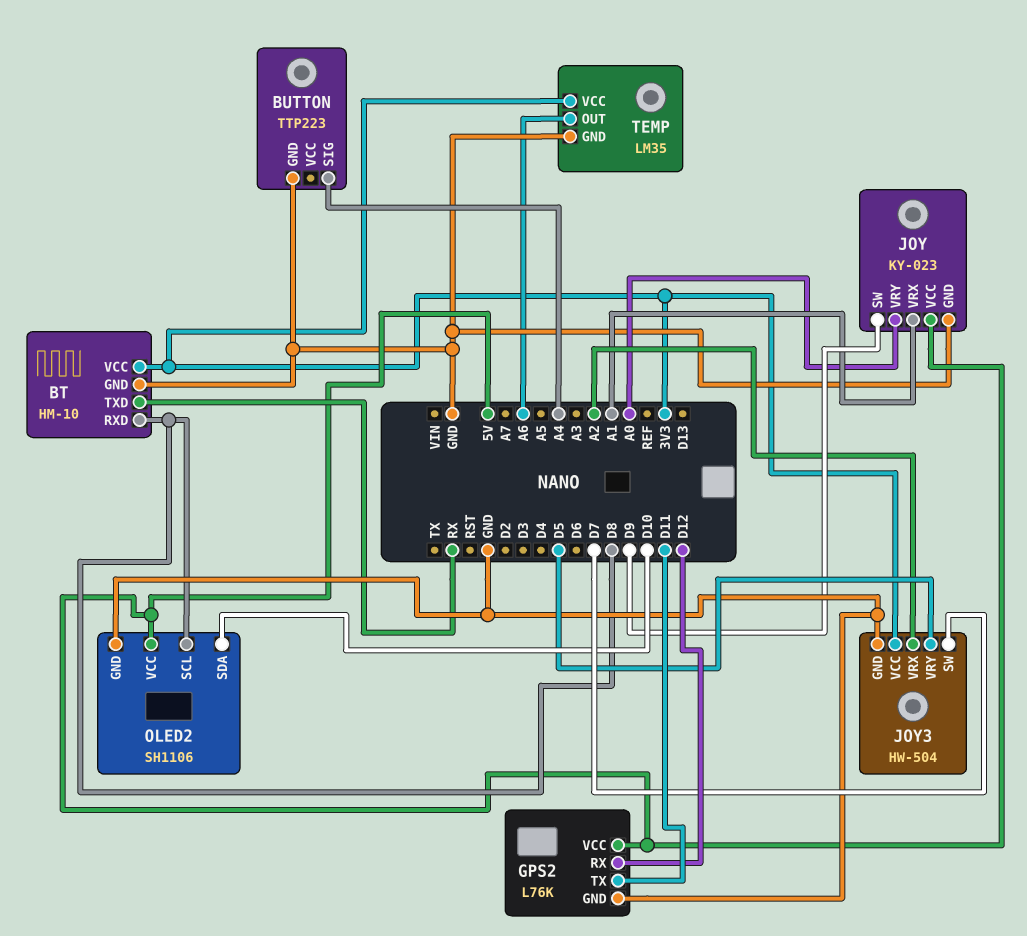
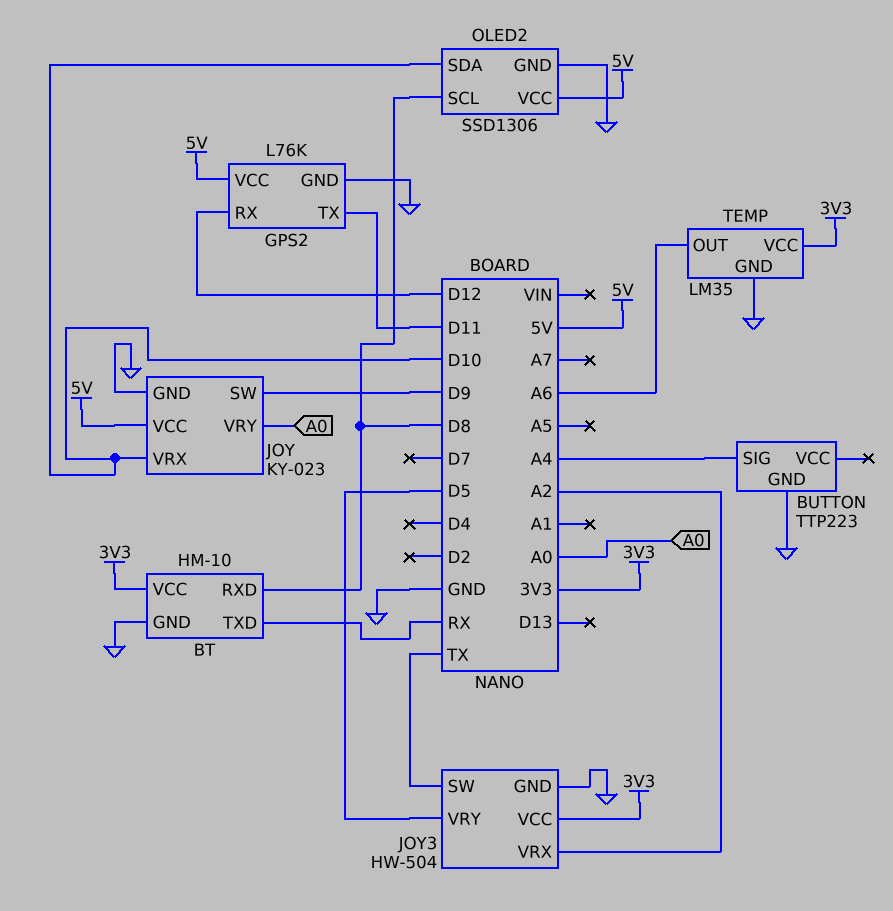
JOY pin VRX: A1 -> D10
JOY3 pin SW: D7 -> TX
OLED2: SH1106 -> SSD1306

